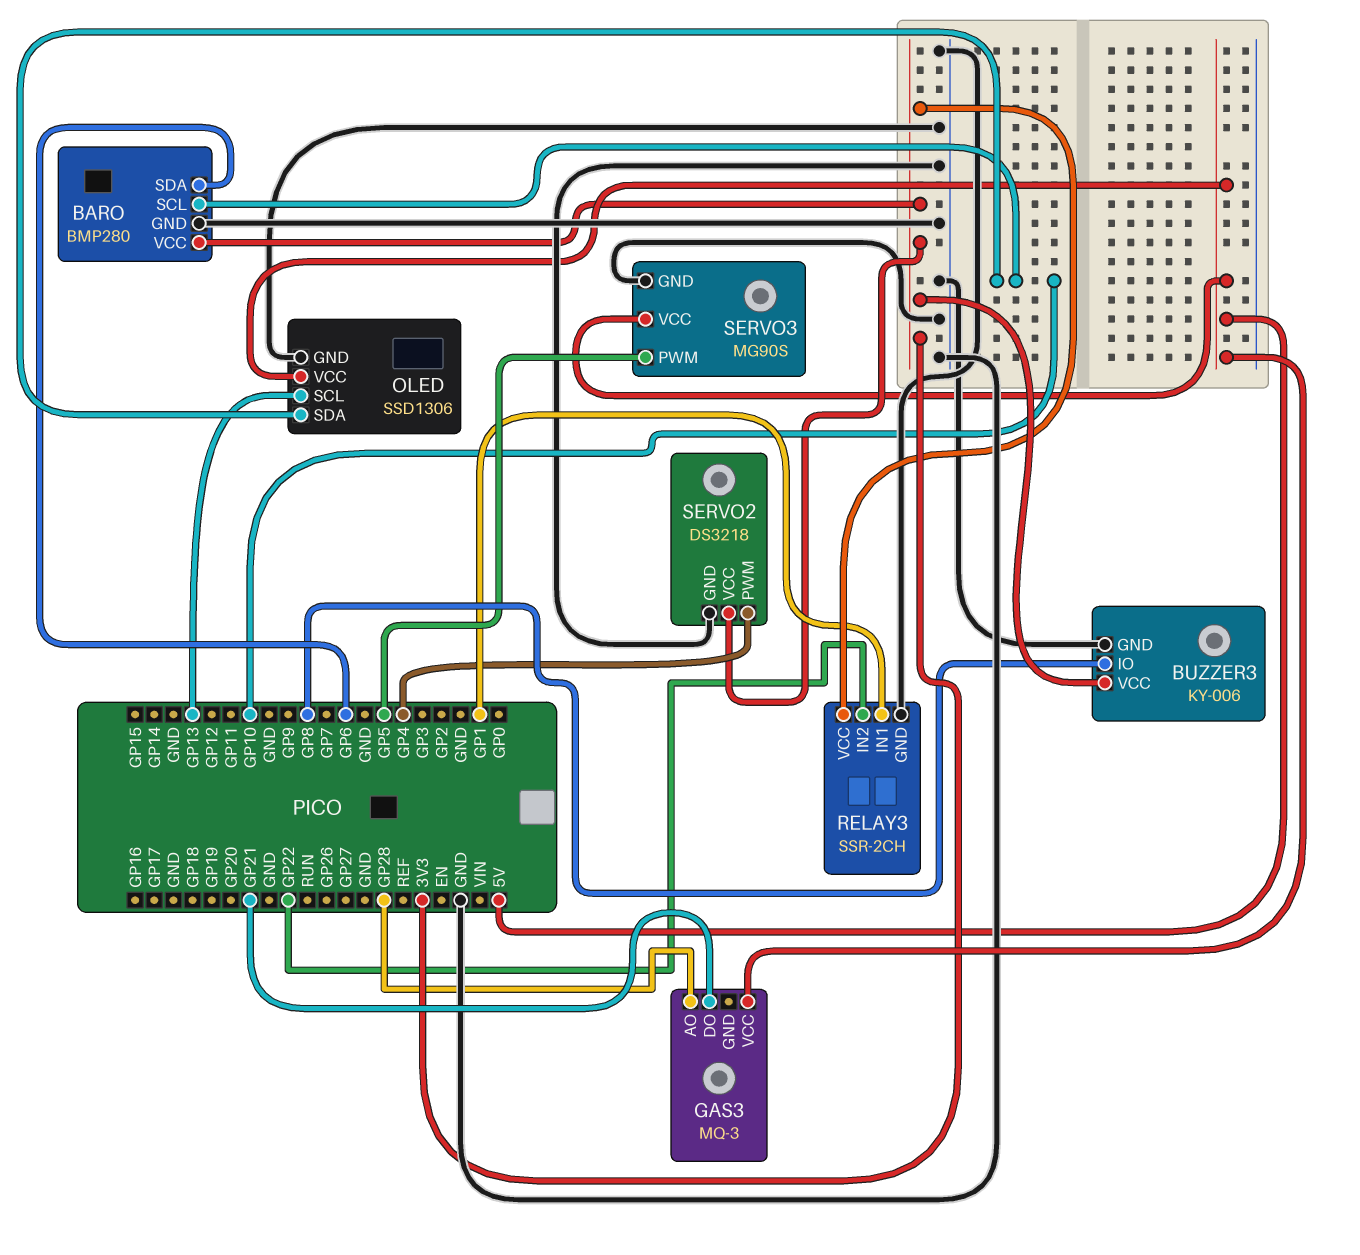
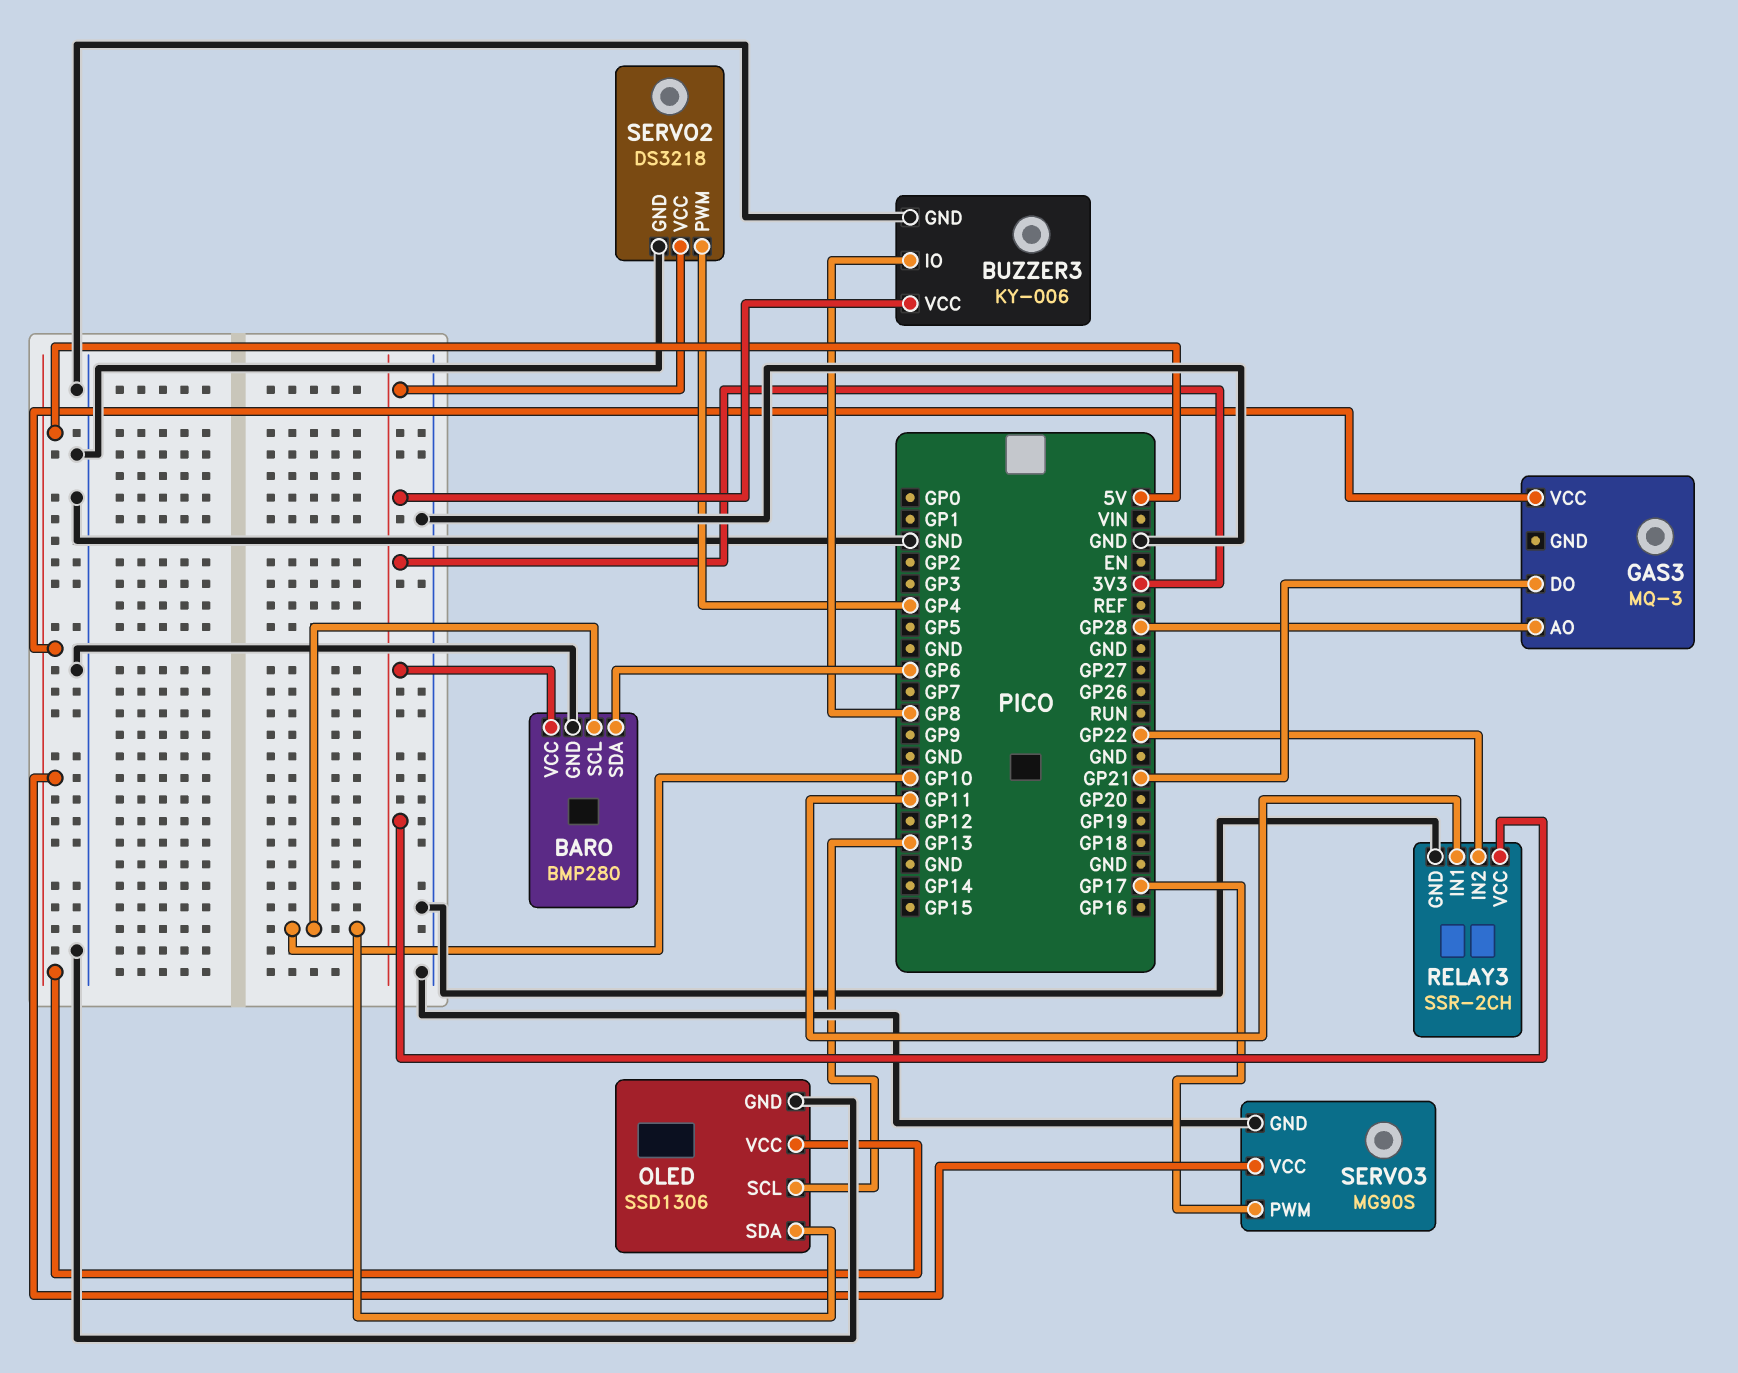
RELAY3 pin IN1: GP1 -> GP11
SERVO3 pin PWM: GP5 -> GP17

